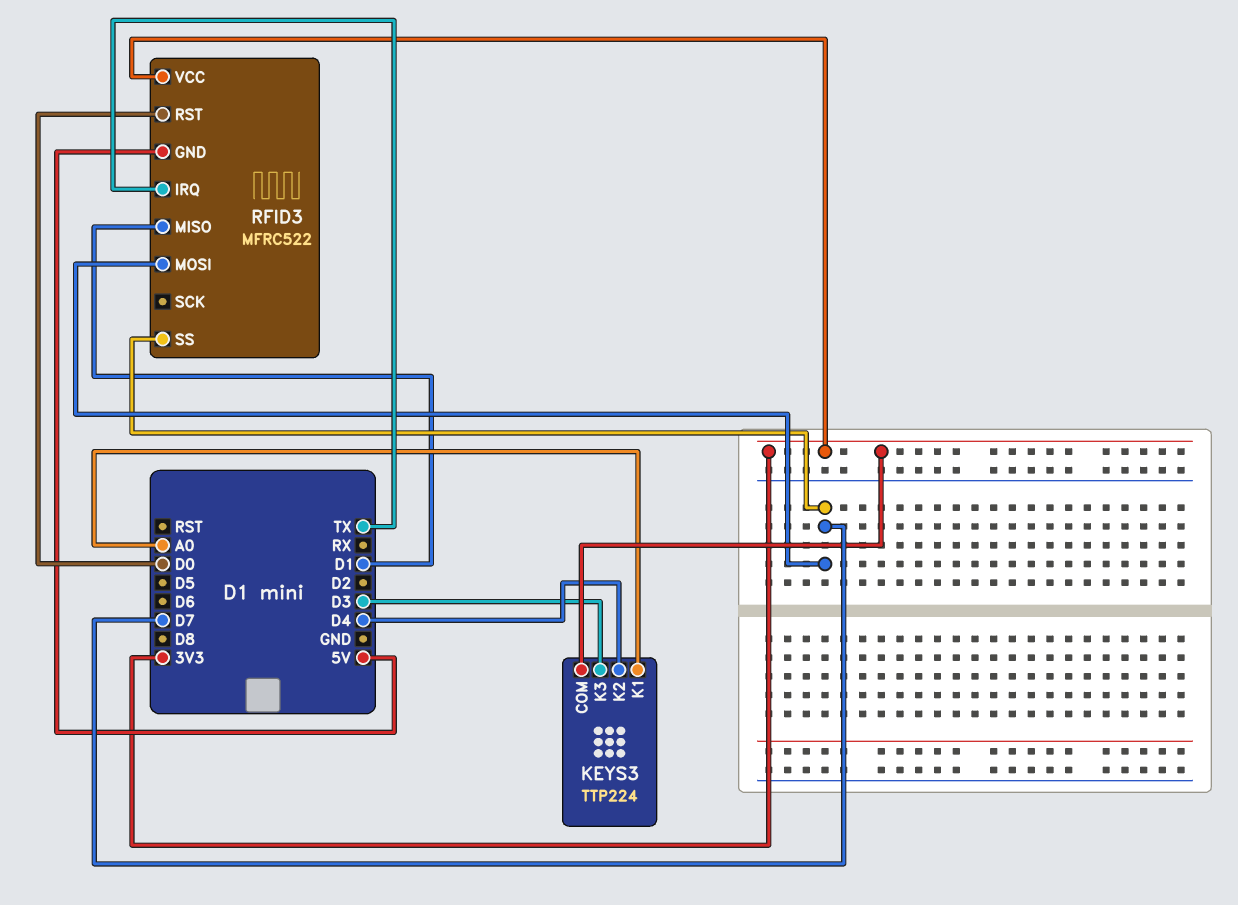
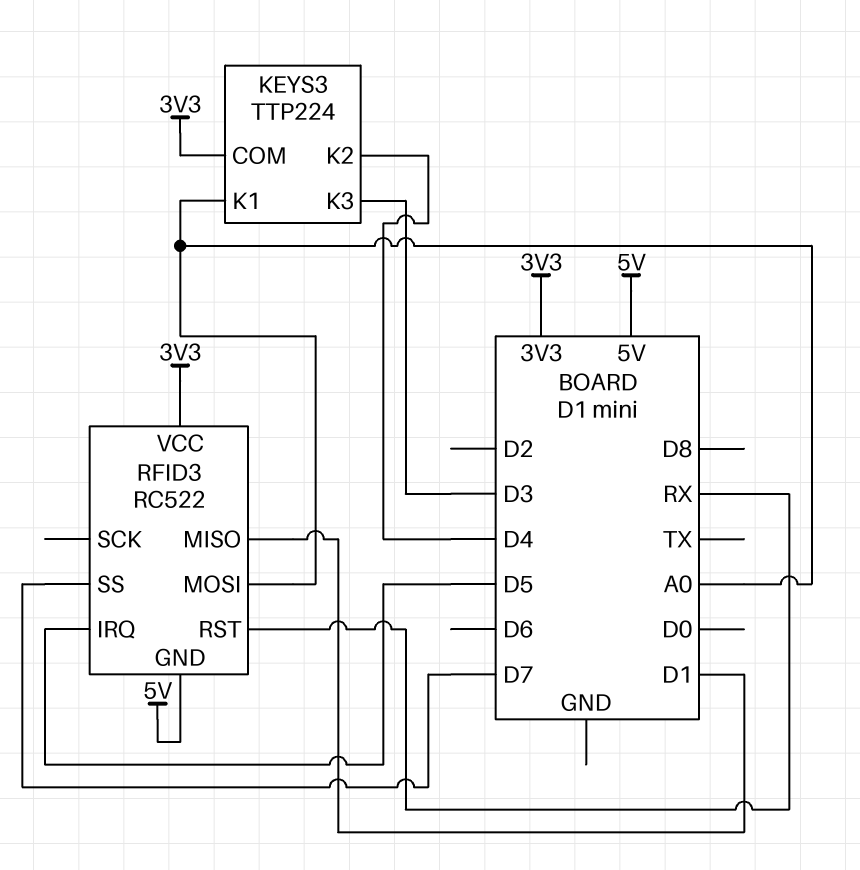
RFID3: MFRC522 -> RC522
RFID3 pin IRQ: TX -> D5
RFID3 pin MOSI: D7 -> A0
RFID3 pin RST: D0 -> RX

